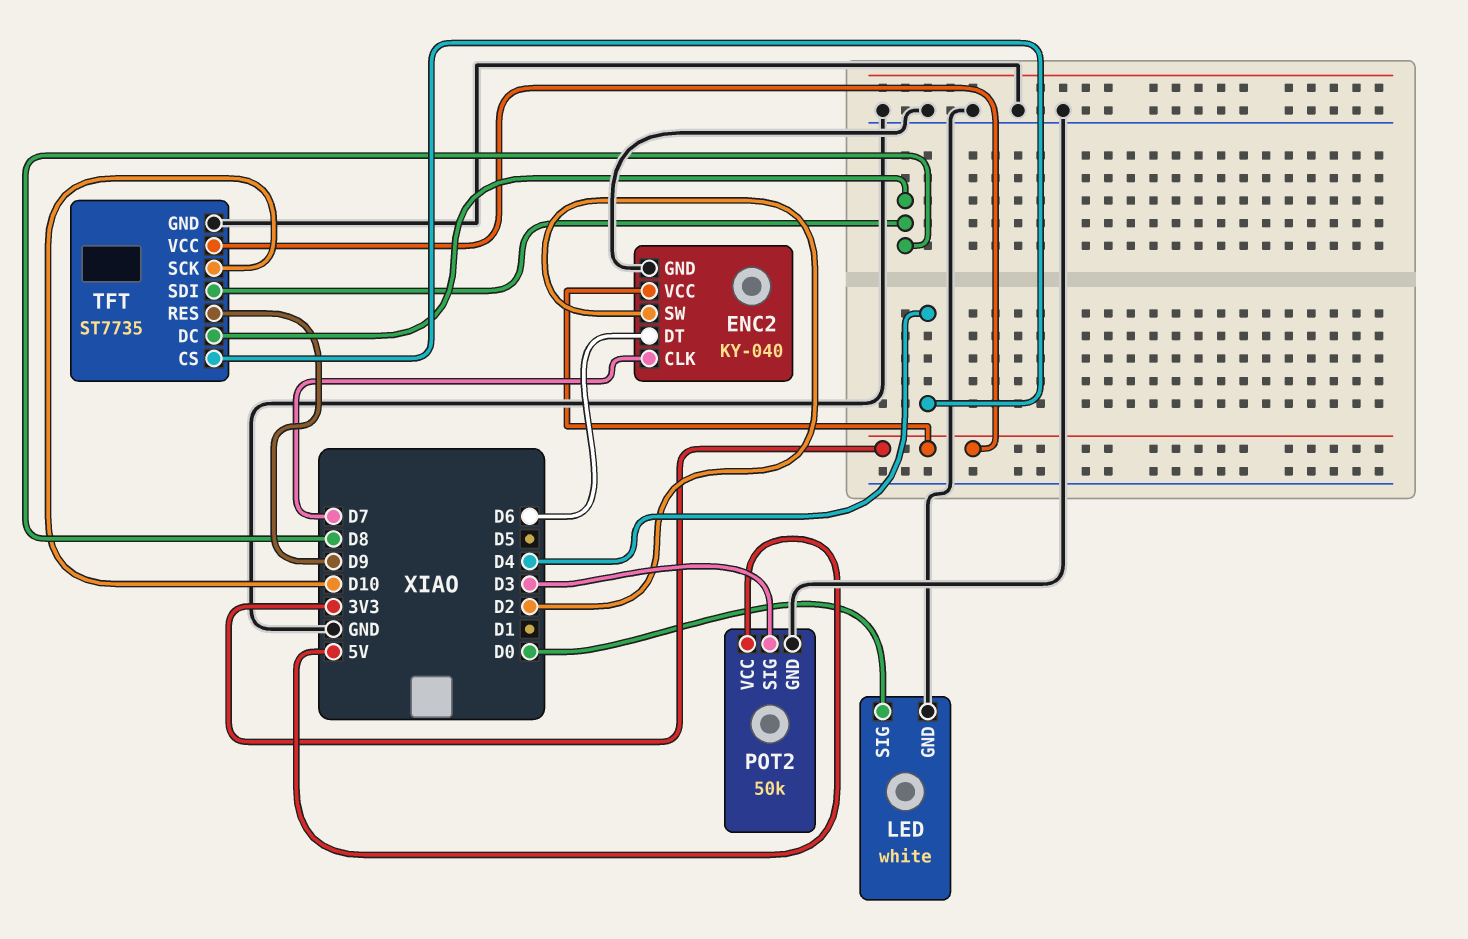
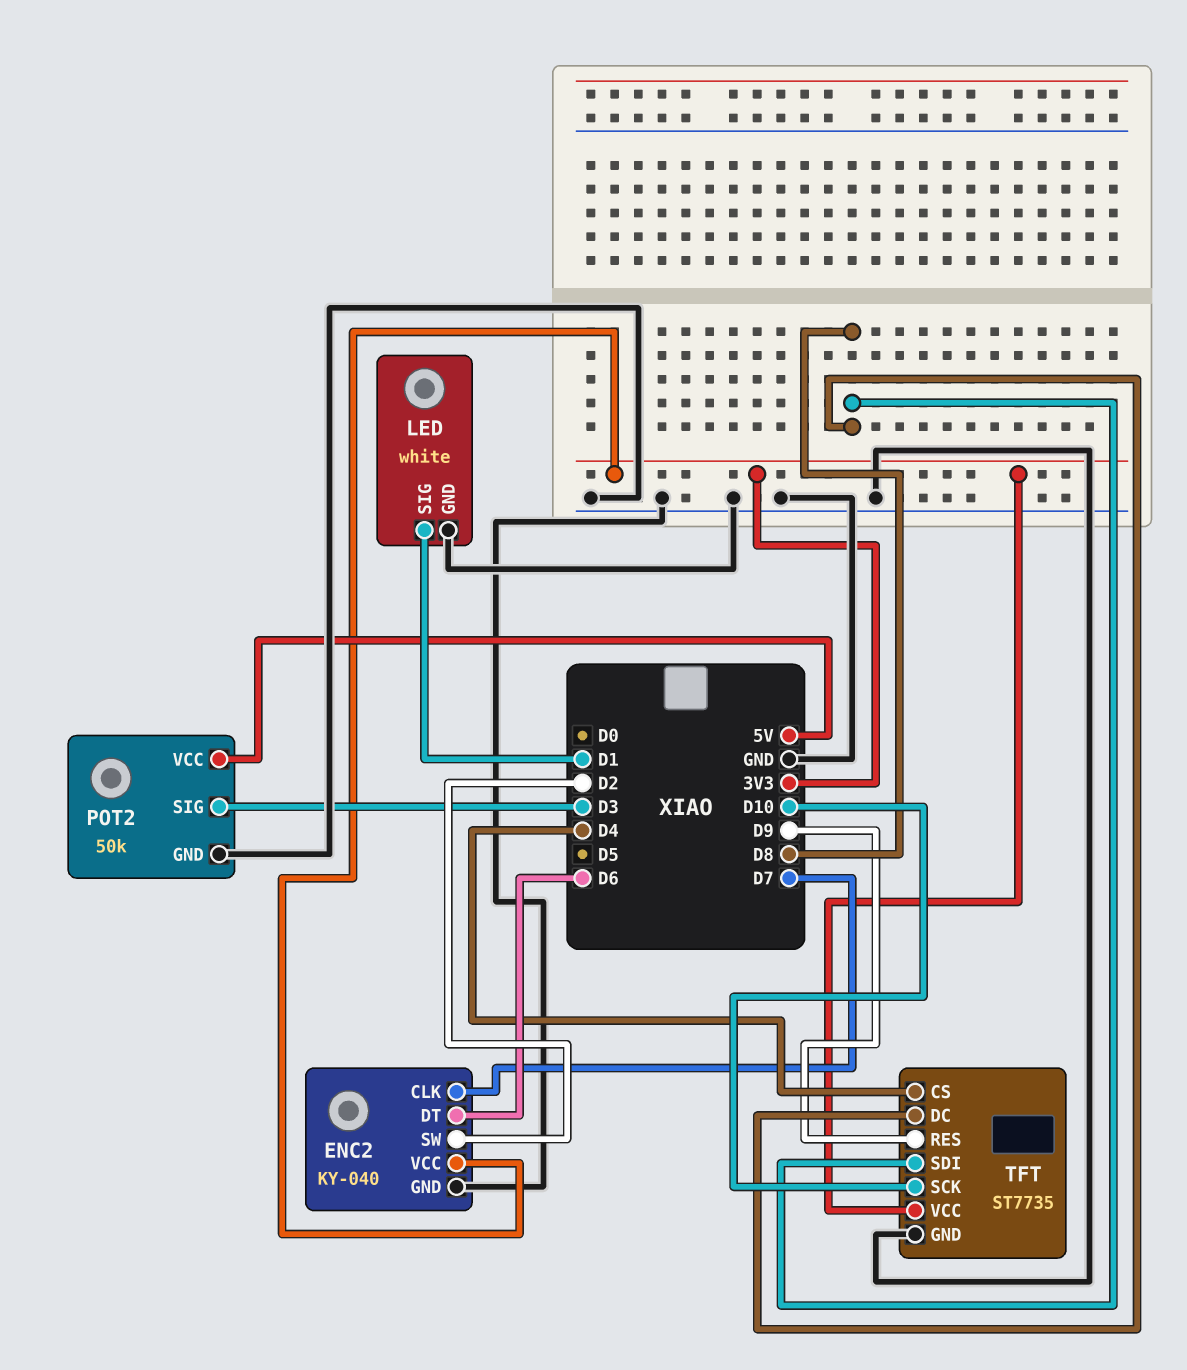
LED pin SIG: D0 -> D1

